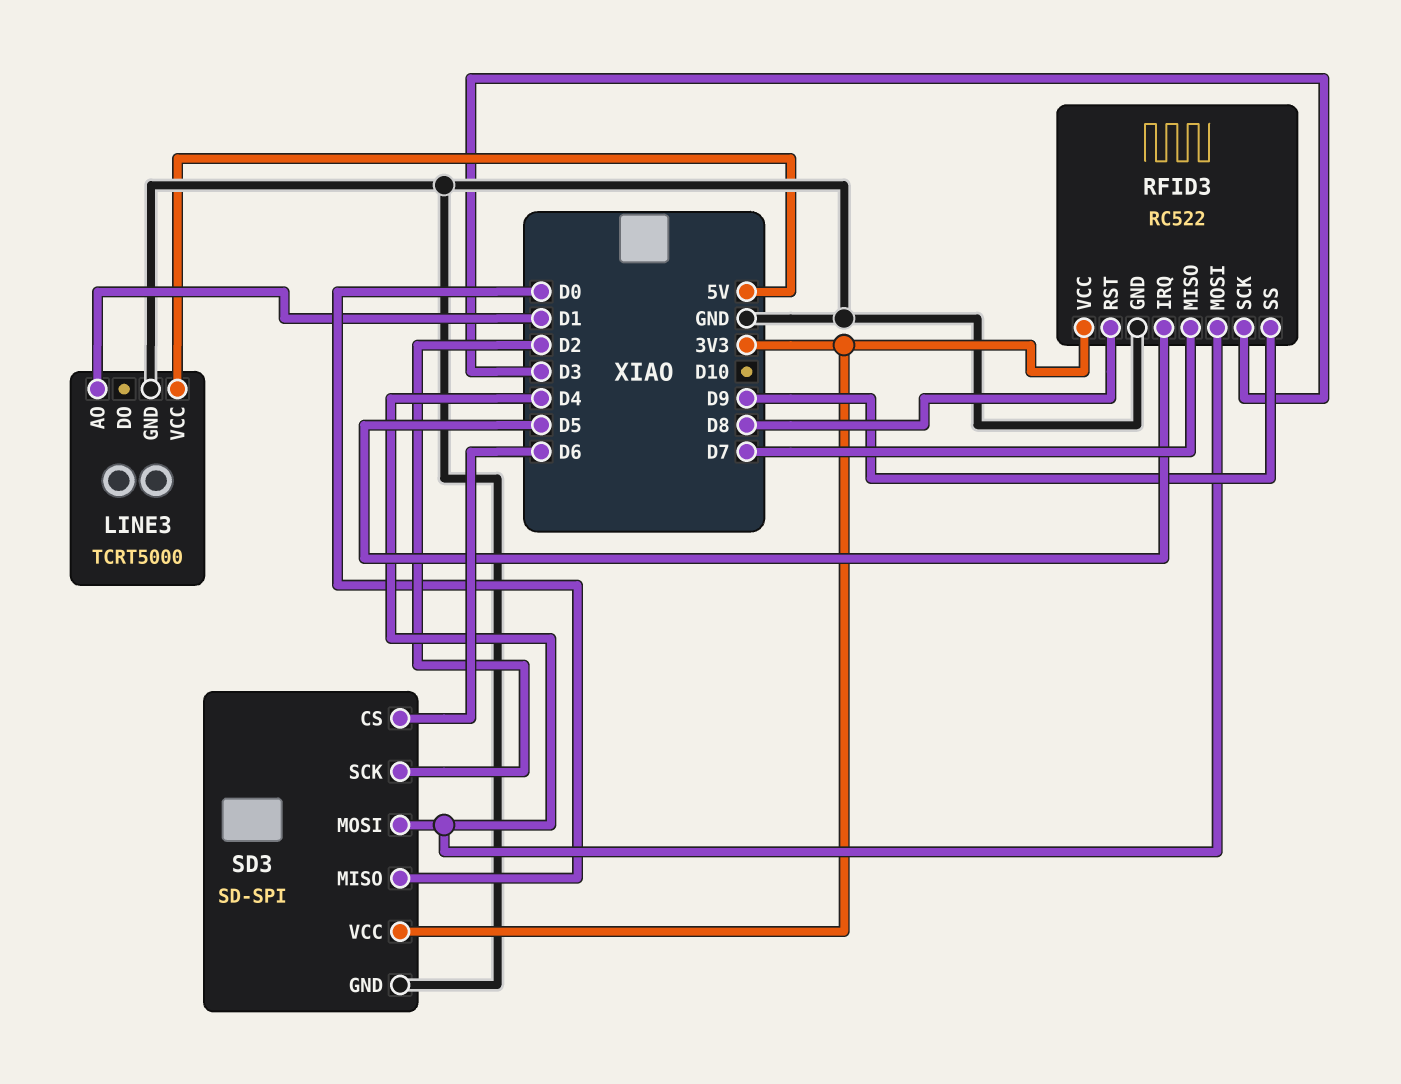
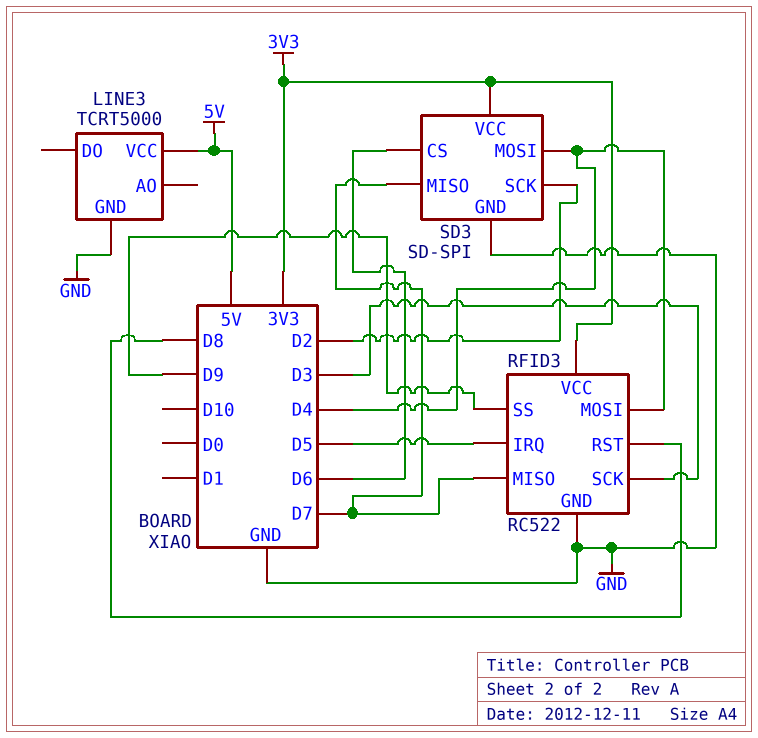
LINE3 pin AO: D1 -> none
SD3 pin MISO: D0 -> D7

